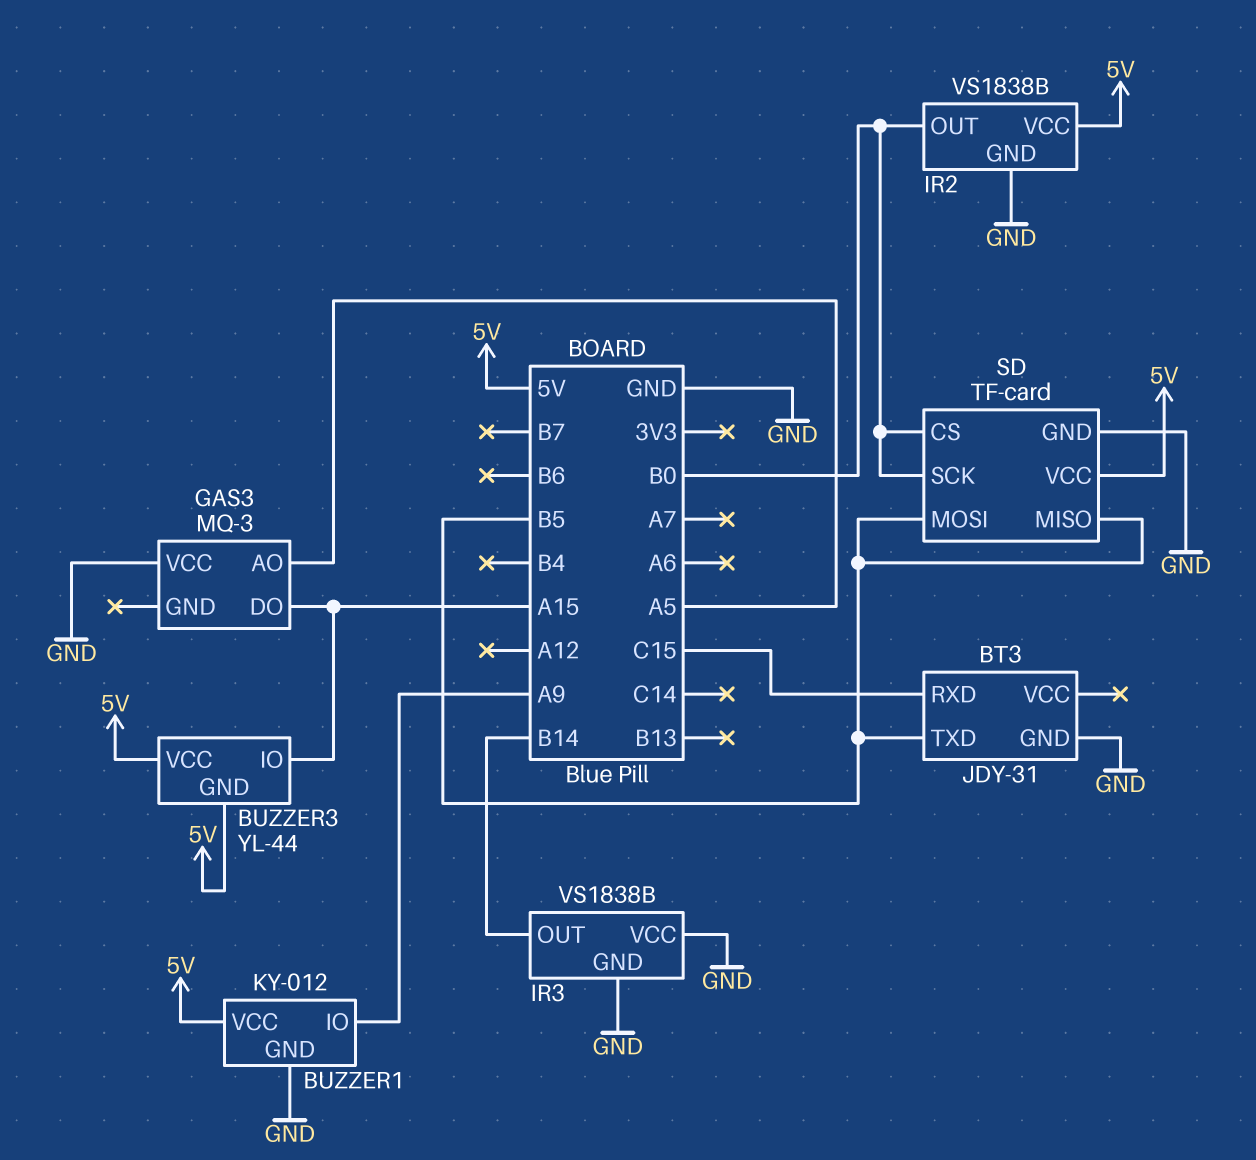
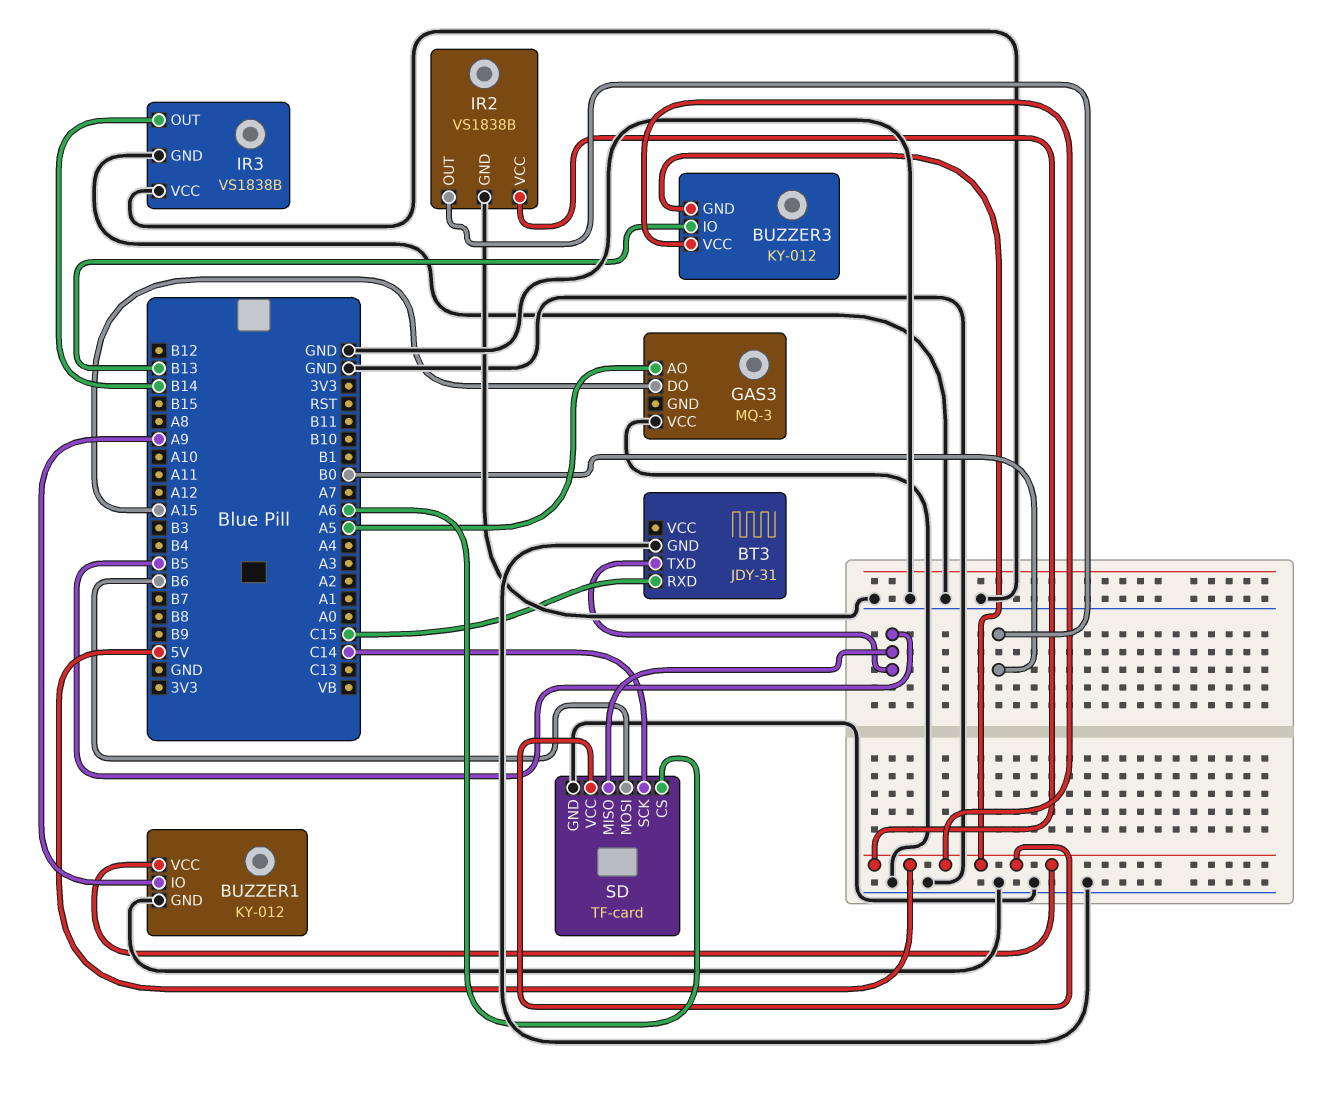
BUZZER3: YL-44 -> KY-012
BUZZER3 pin IO: A15 -> B13
SD pin CS: B0 -> A6
SD pin MOSI: B5 -> B6
SD pin SCK: B0 -> C14

